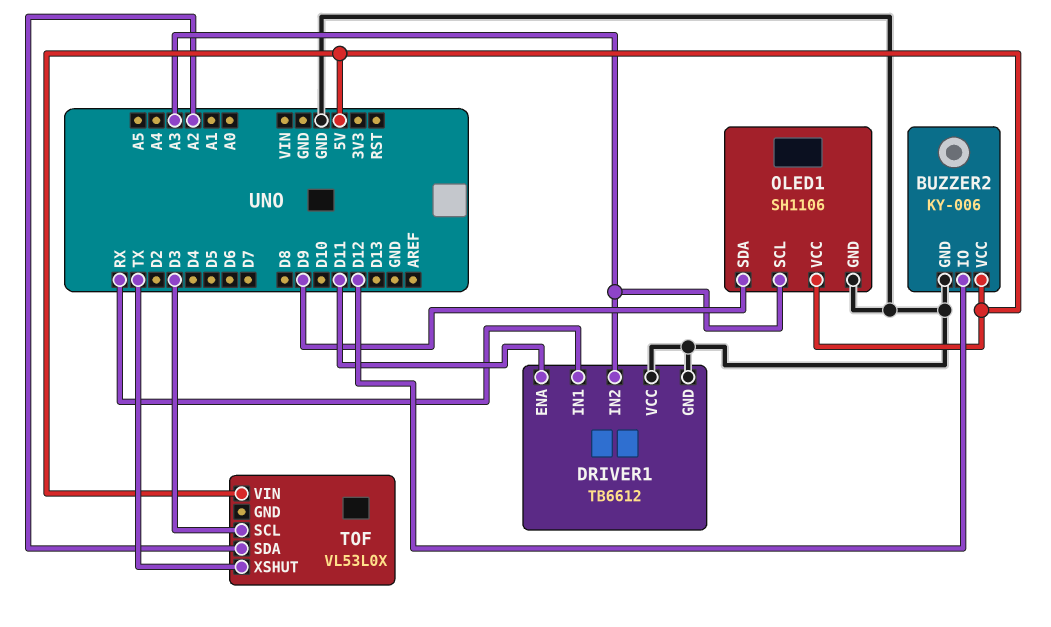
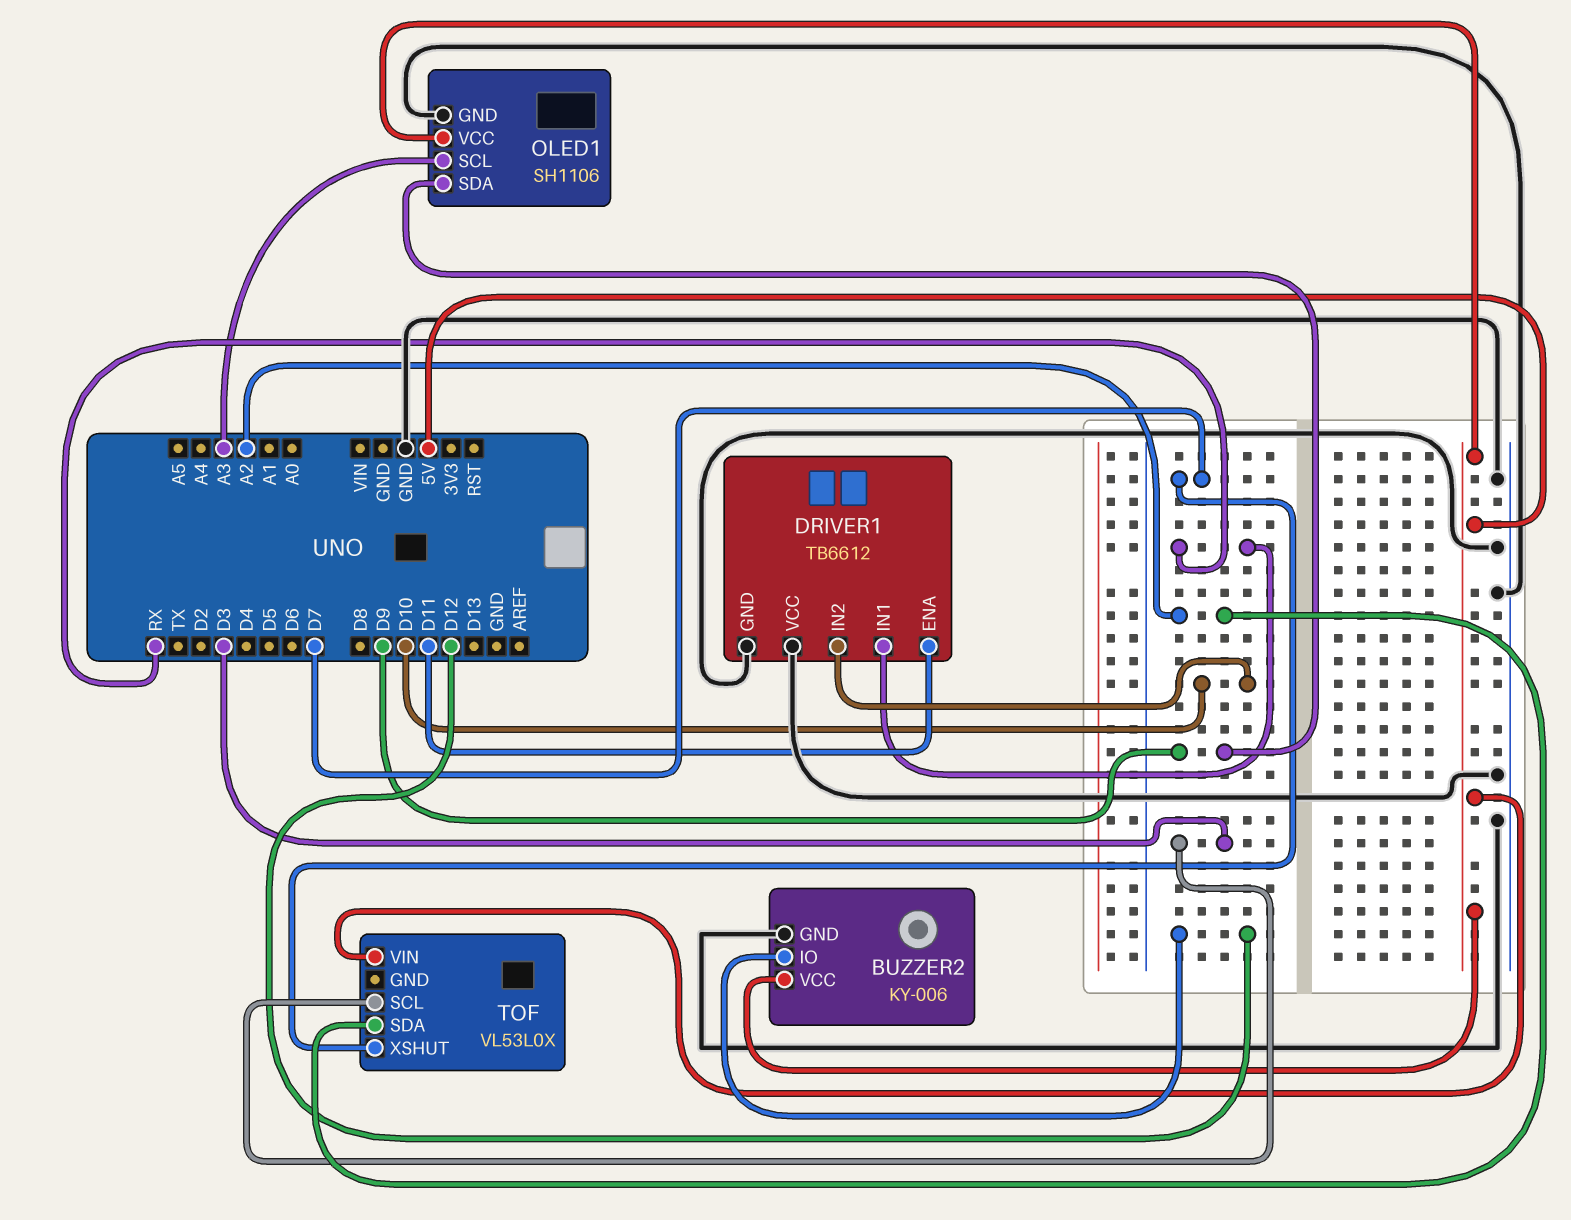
DRIVER1 pin IN2: A3 -> D10
TOF pin XSHUT: TX -> D7

